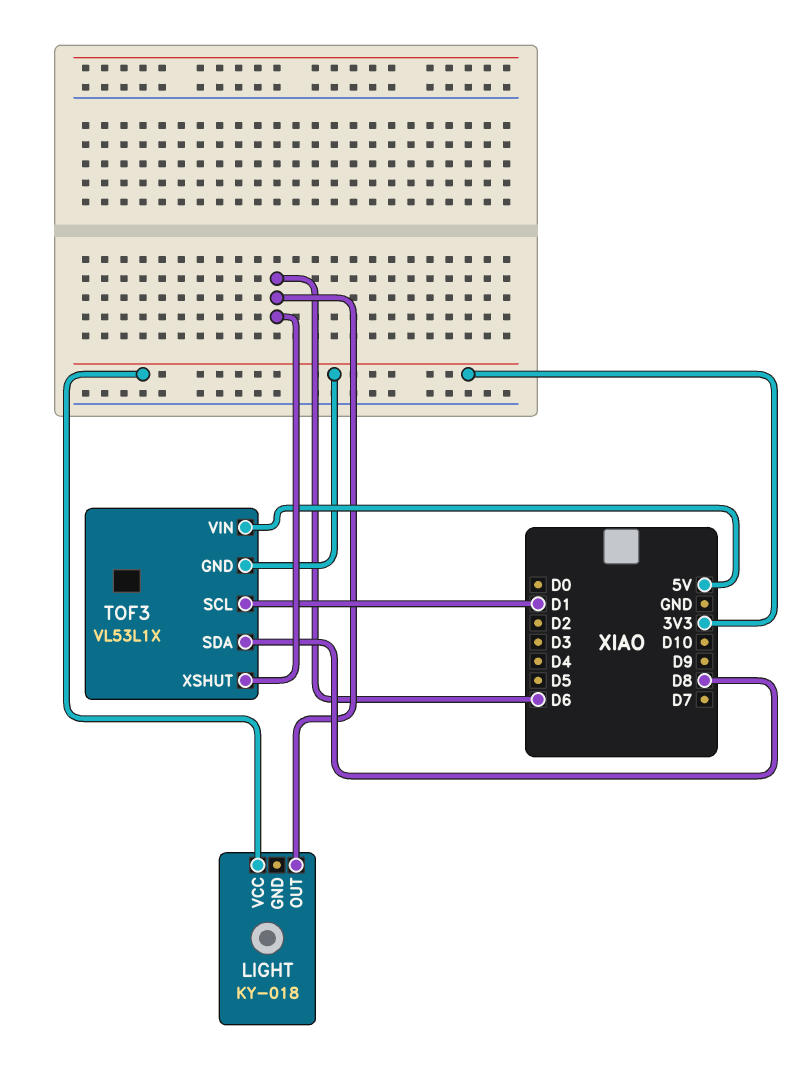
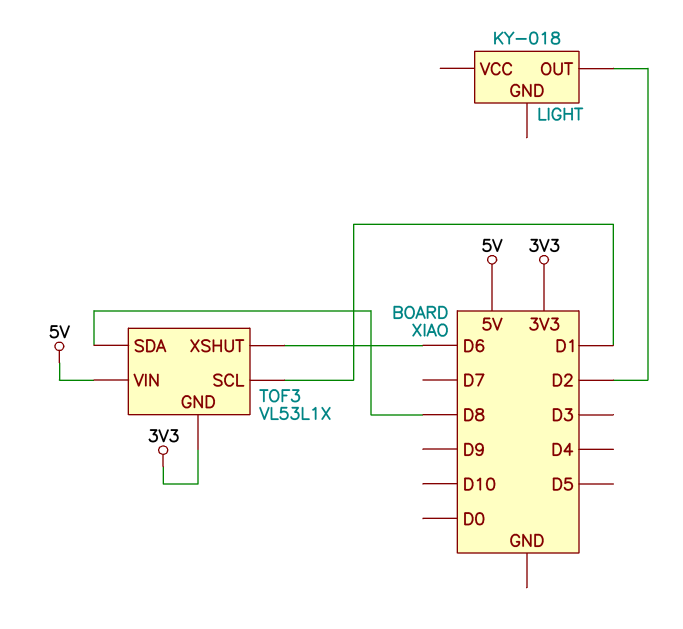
LIGHT pin OUT: D6 -> D2
LIGHT pin VCC: 3V3 -> none

